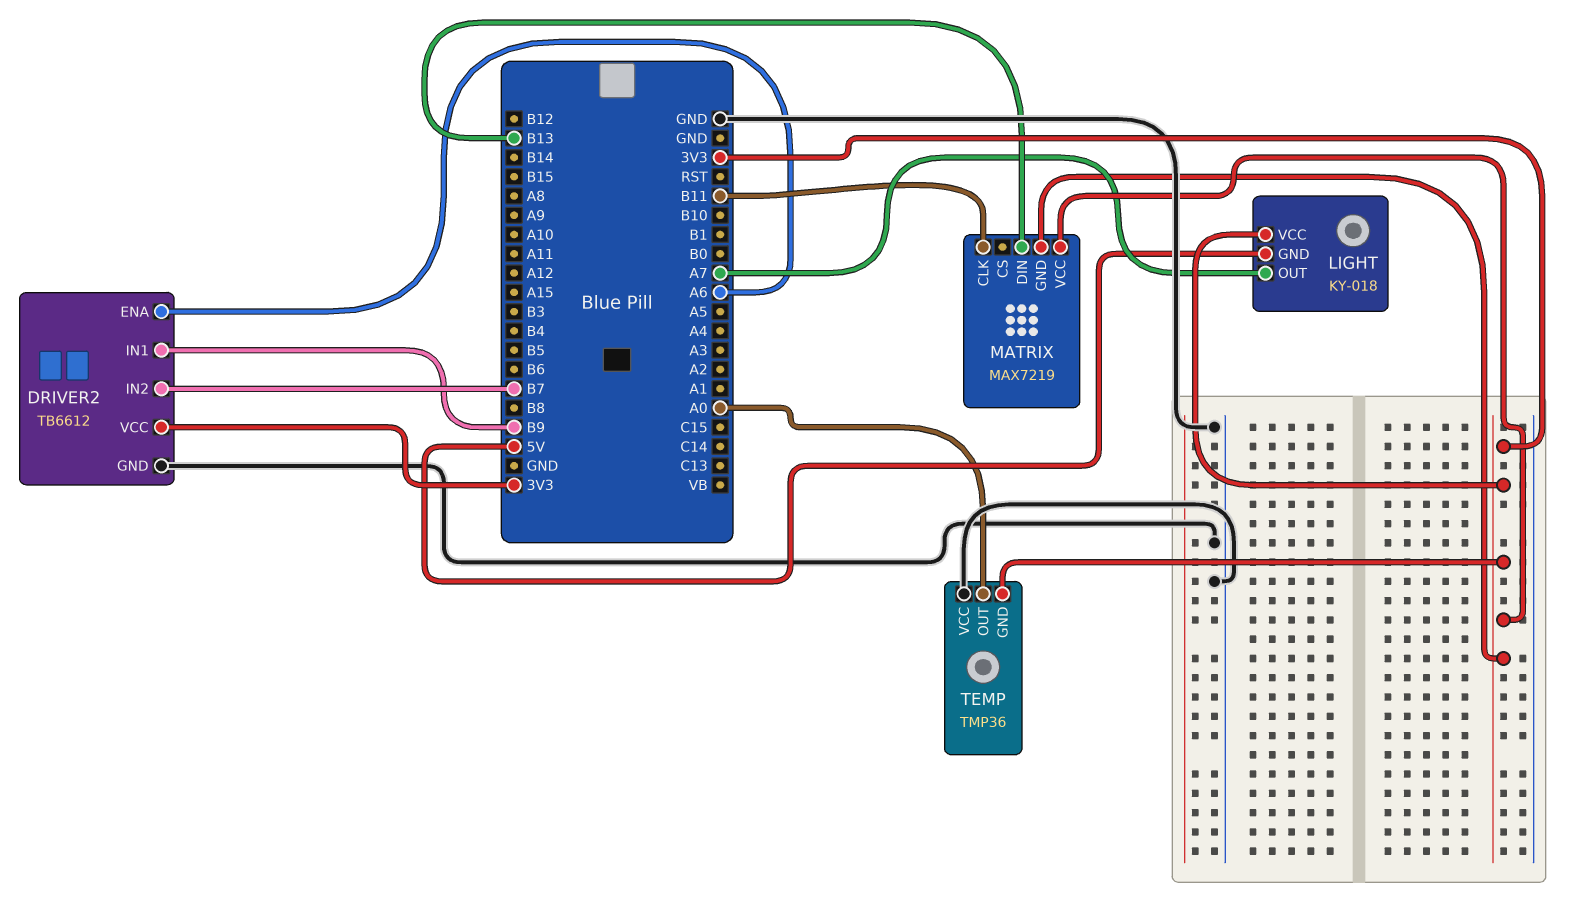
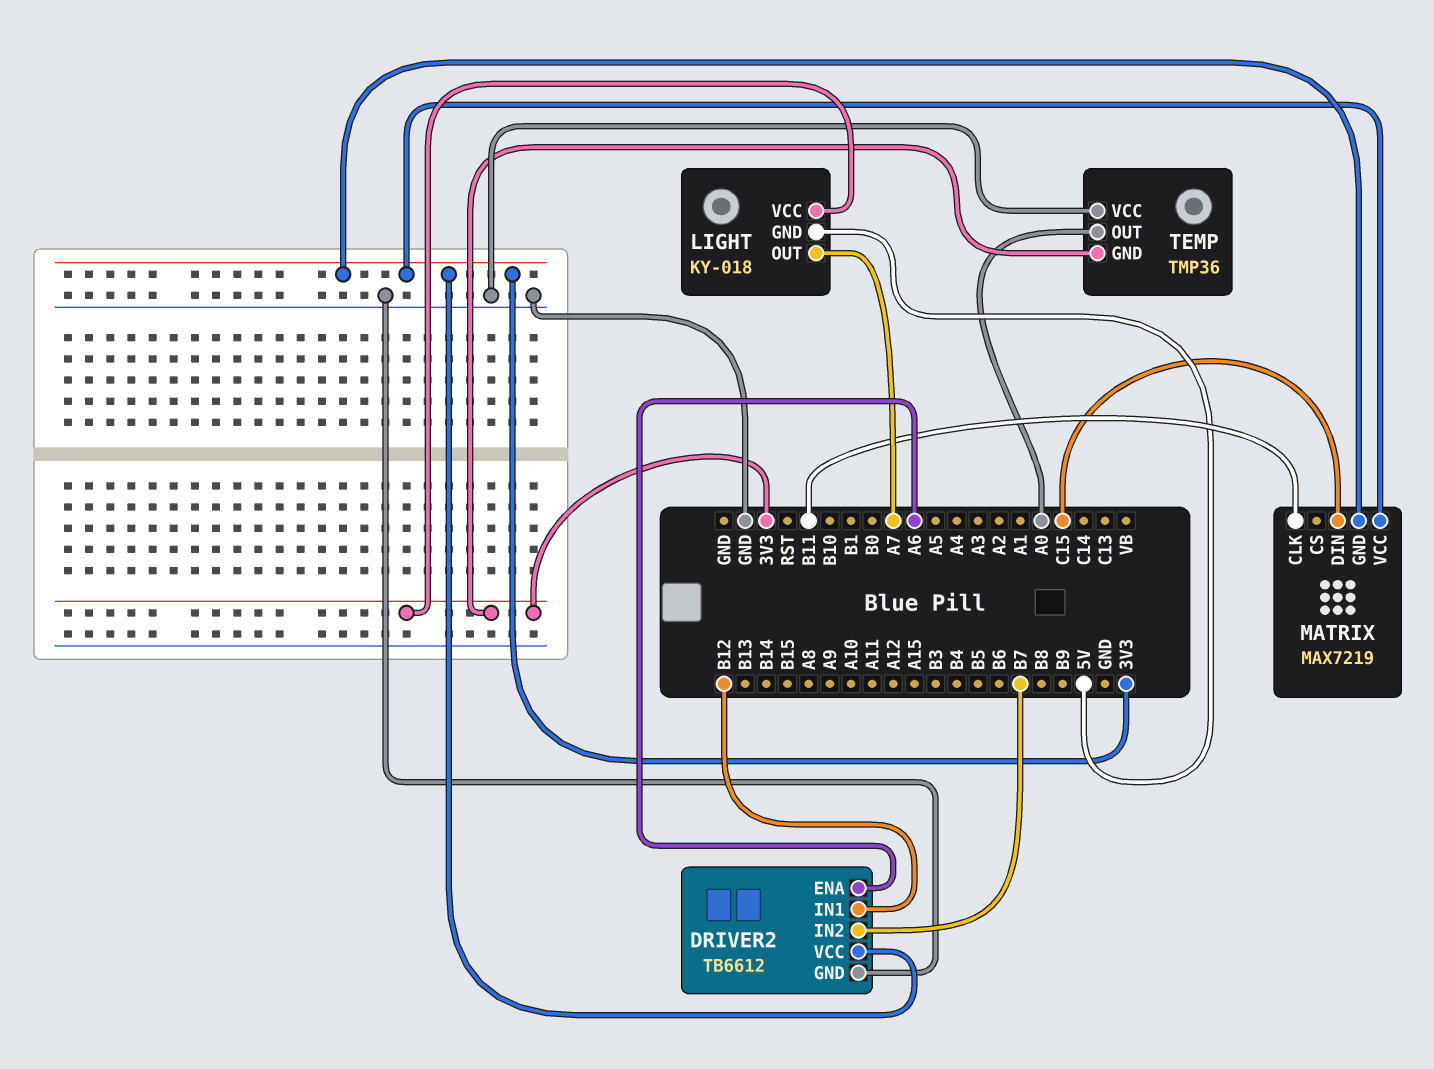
DRIVER2 pin IN1: B9 -> B12
MATRIX pin DIN: B13 -> C15

